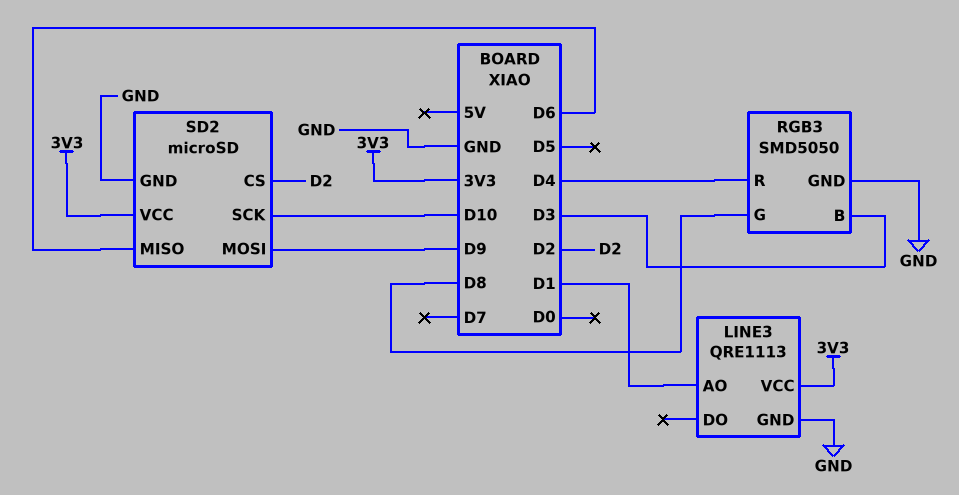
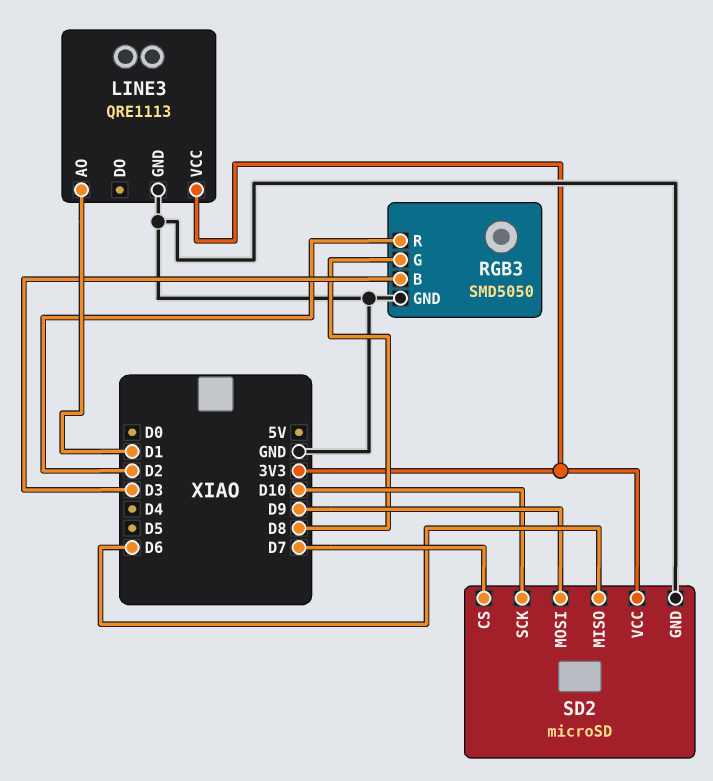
RGB3 pin R: D4 -> D2
SD2 pin CS: D2 -> D7

